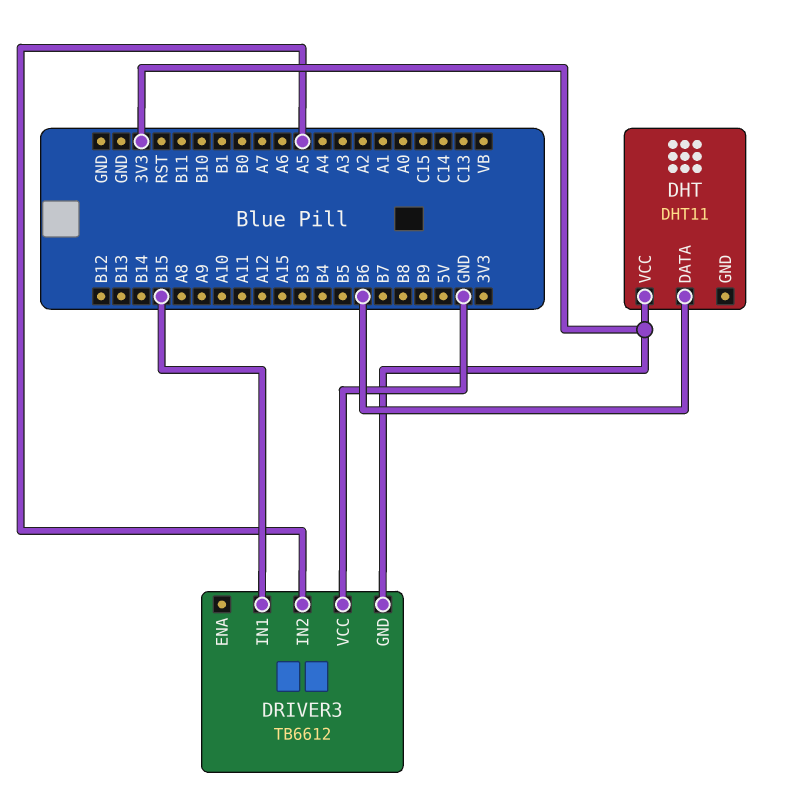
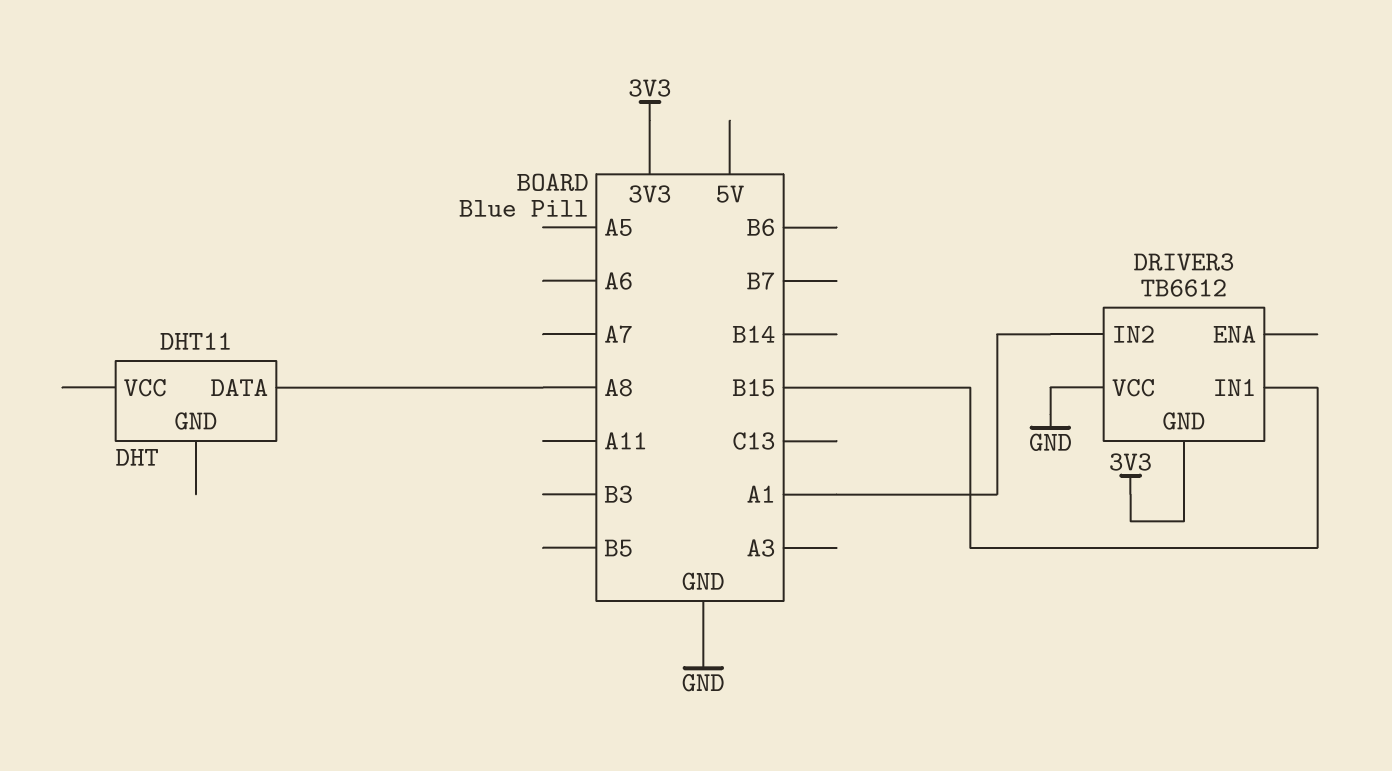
DHT pin DATA: B6 -> A8
DHT pin VCC: 3V3 -> none
DRIVER3 pin IN2: A5 -> A1

